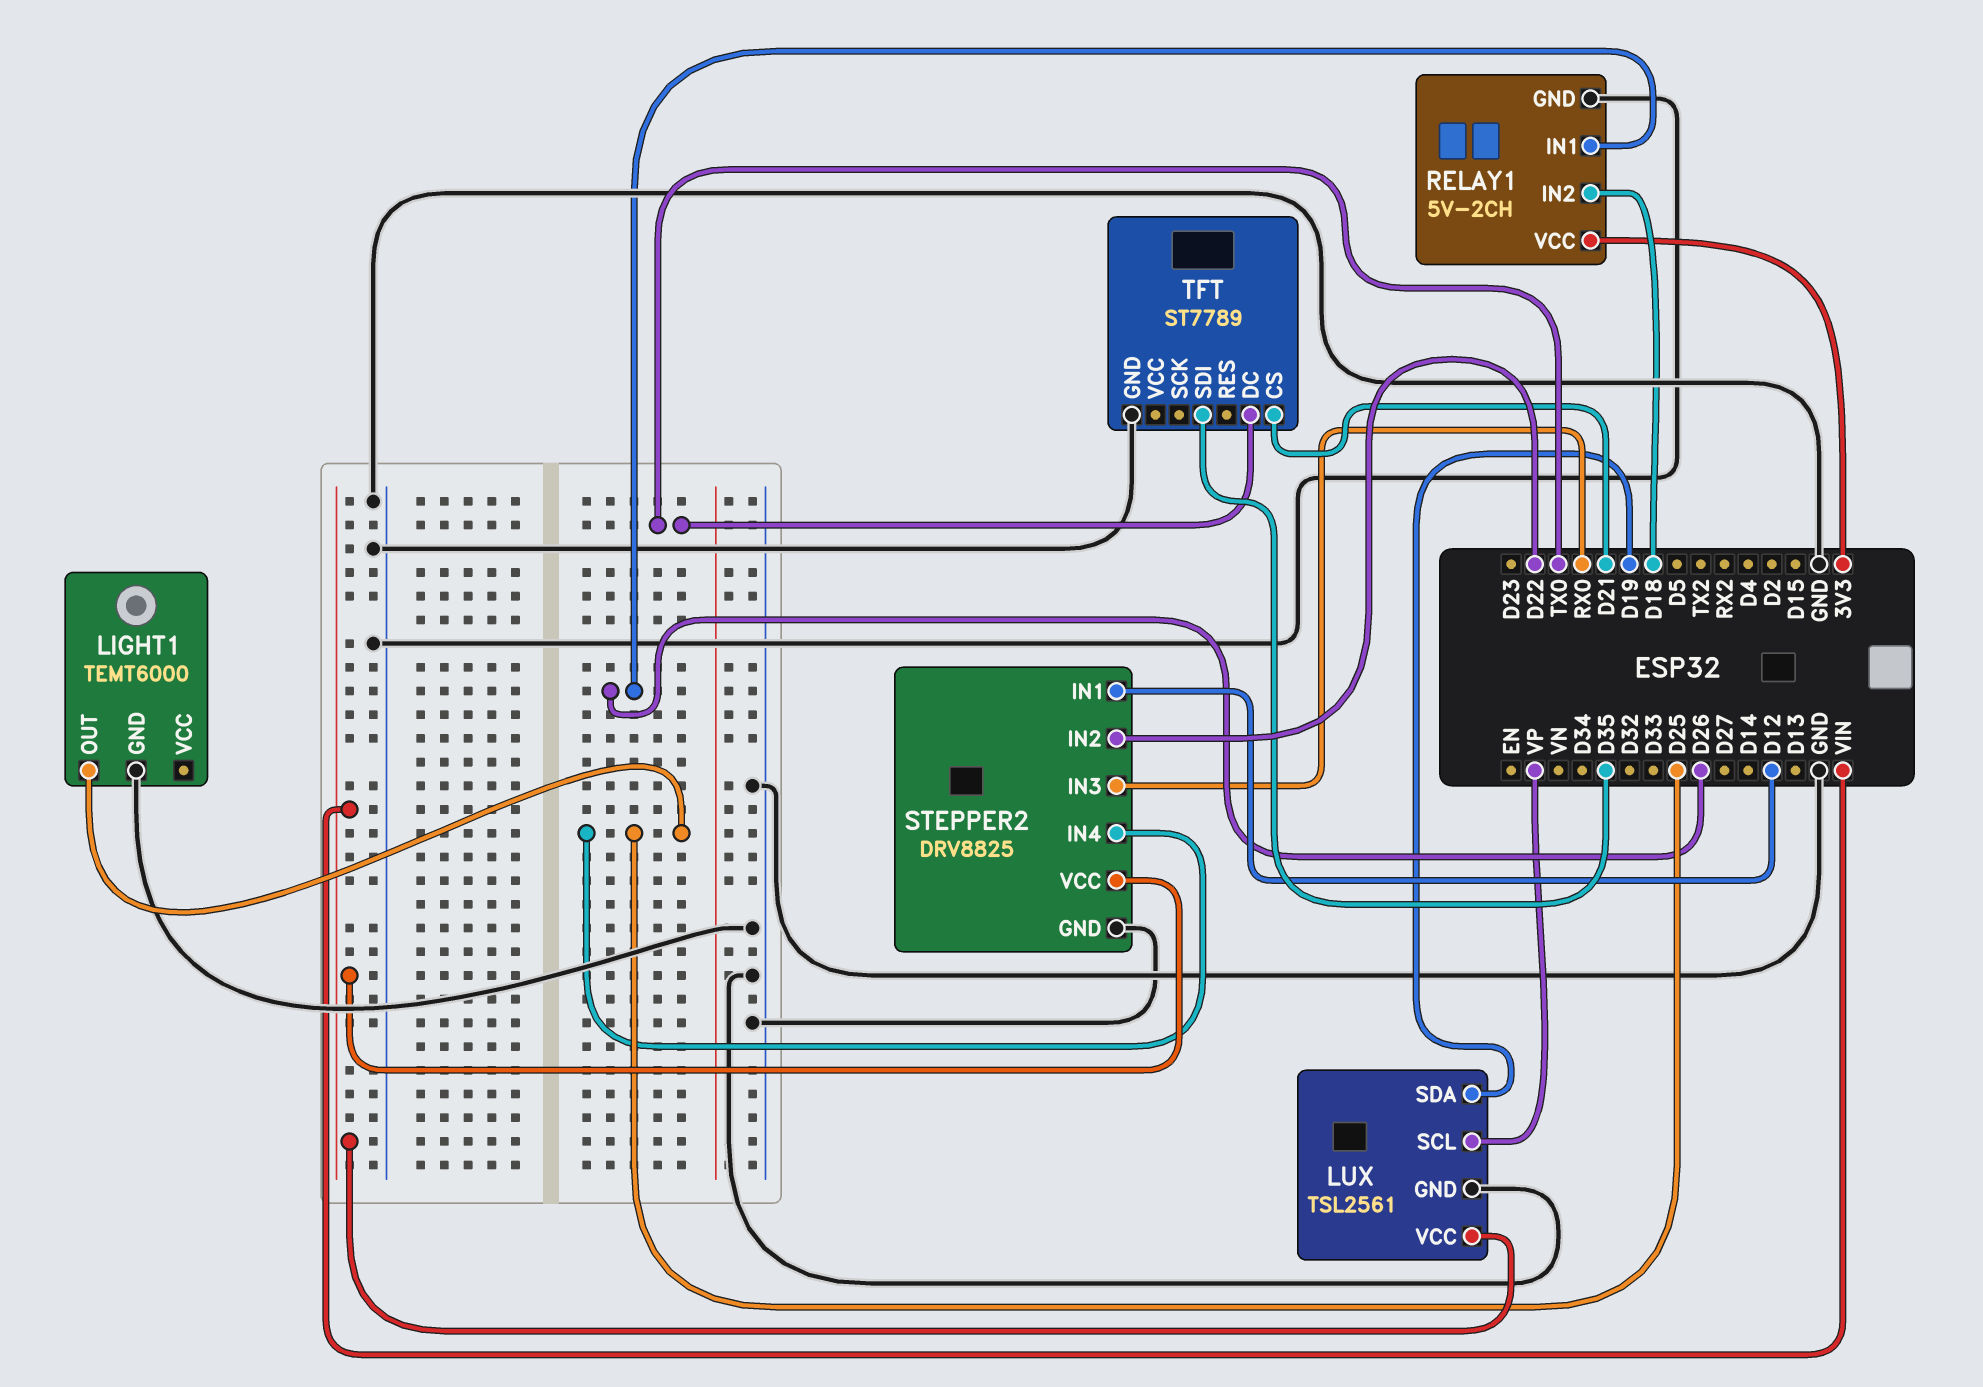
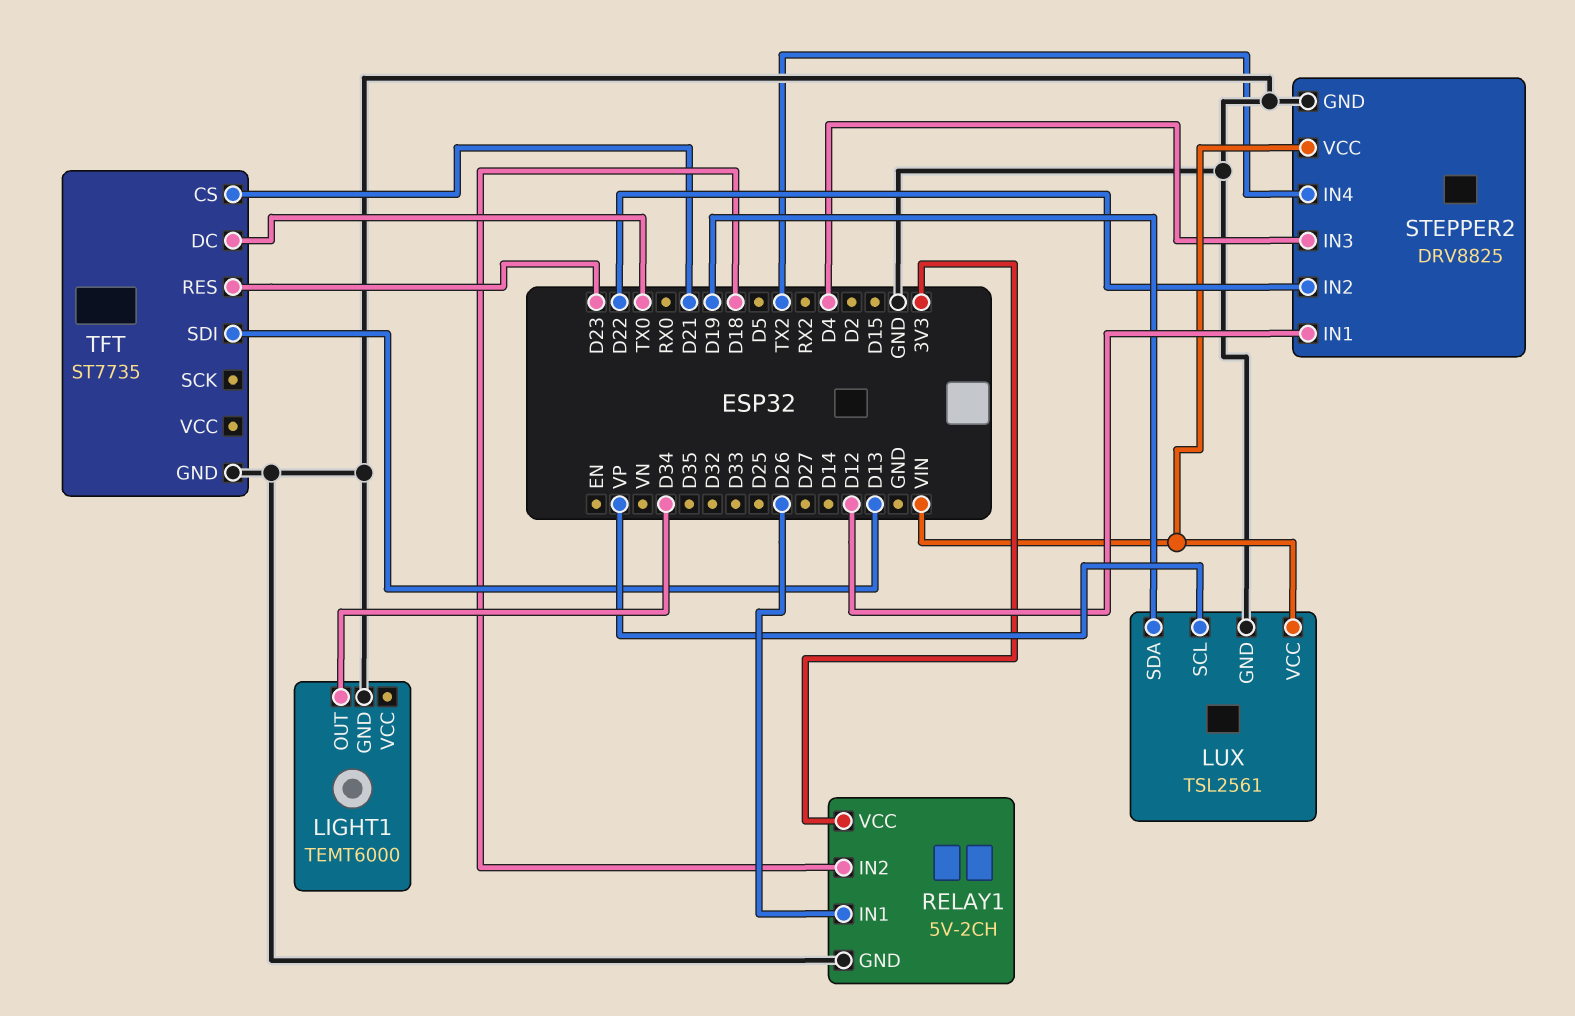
LIGHT1 pin OUT: D25 -> D34
STEPPER2 pin IN3: RX0 -> D4
STEPPER2 pin IN4: D25 -> TX2
TFT: ST7789 -> ST7735
TFT pin RES: none -> D23
TFT pin SDI: D35 -> D13

